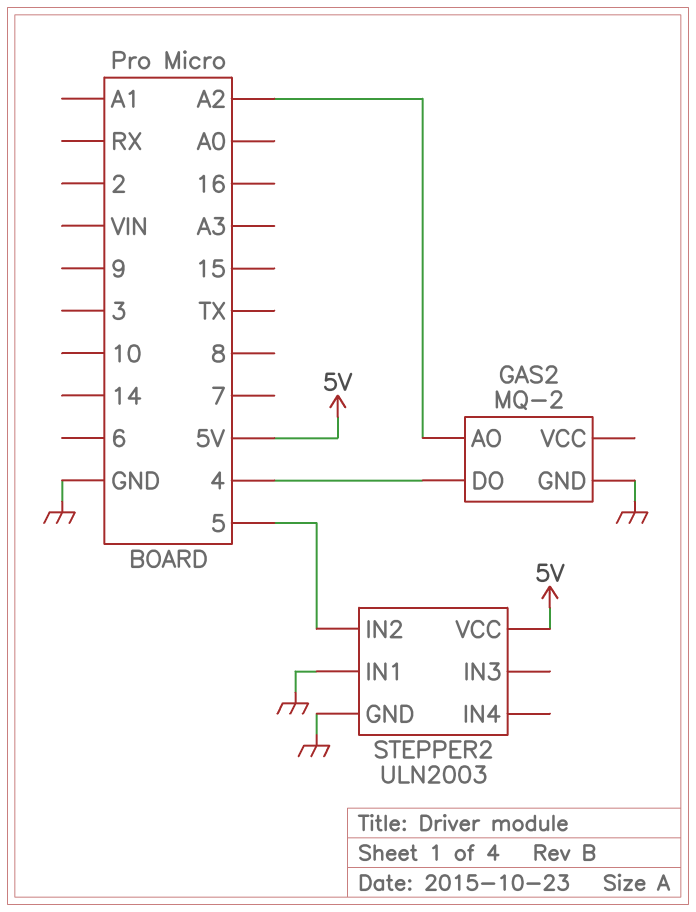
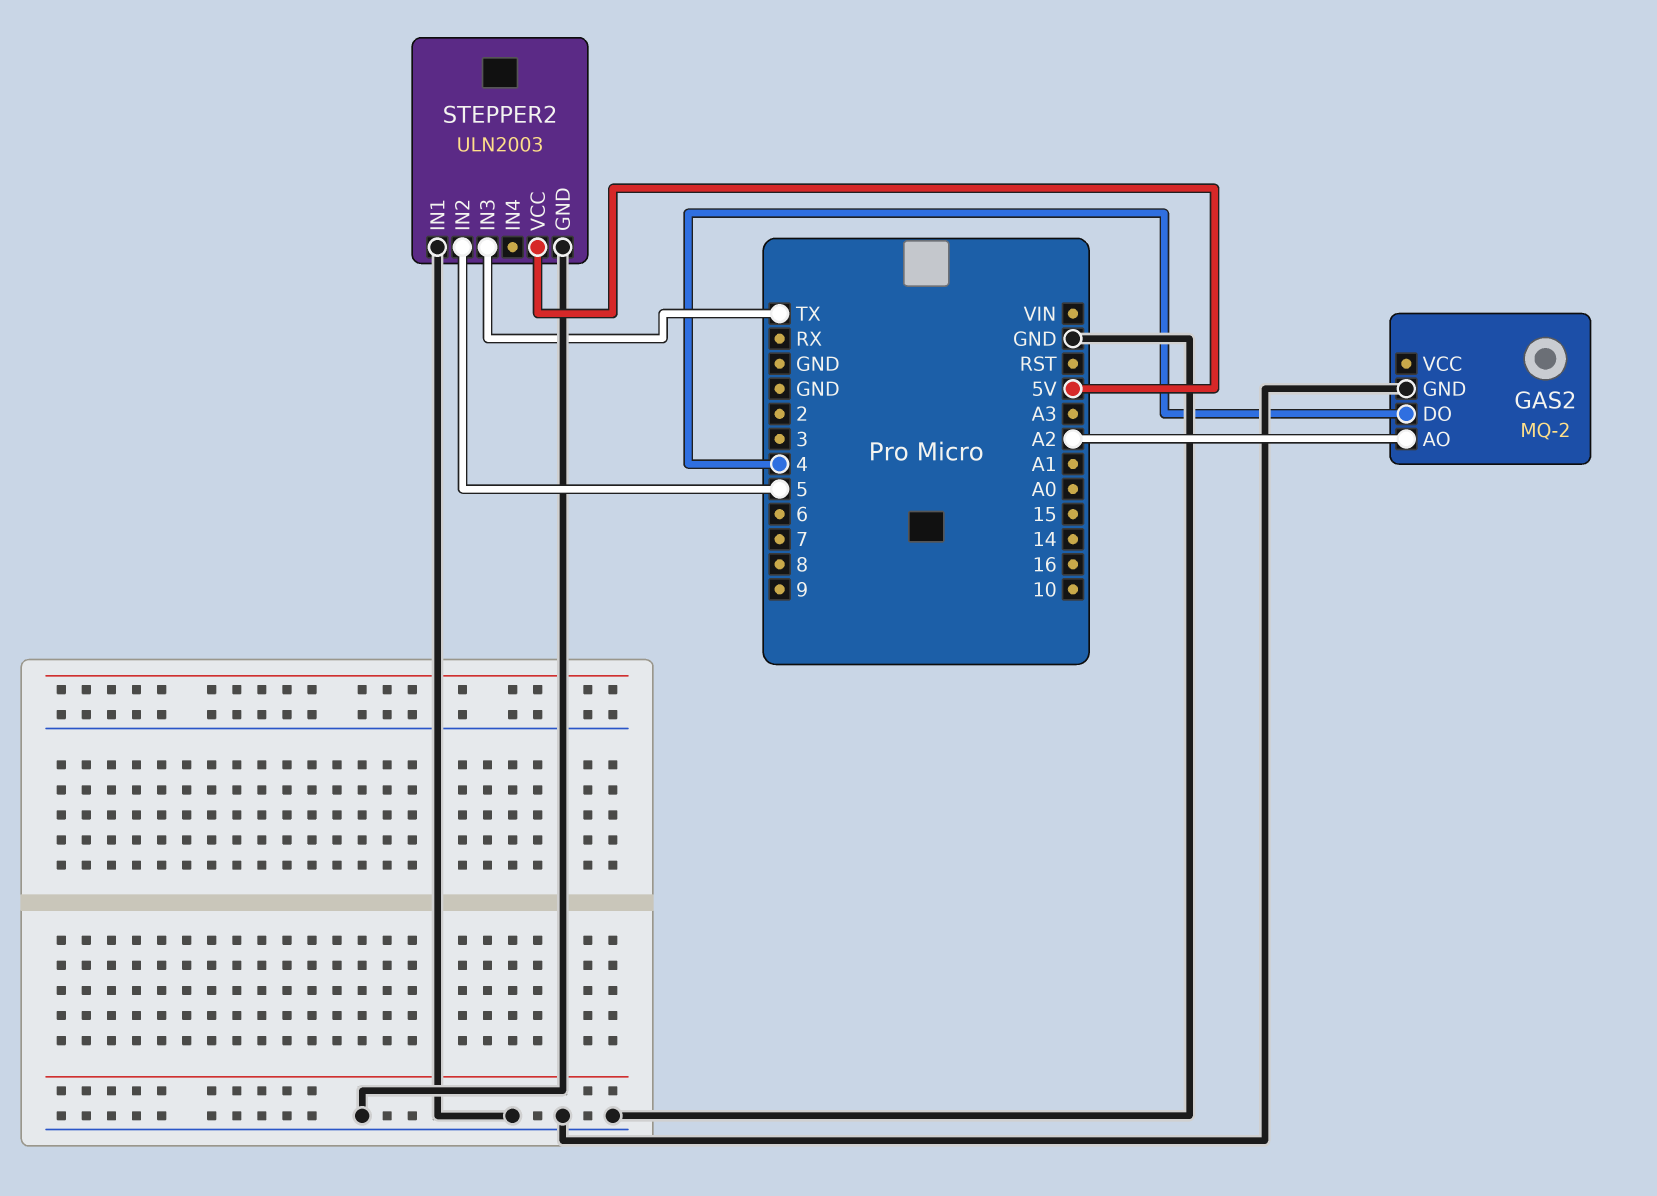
STEPPER2 pin IN3: none -> TX

